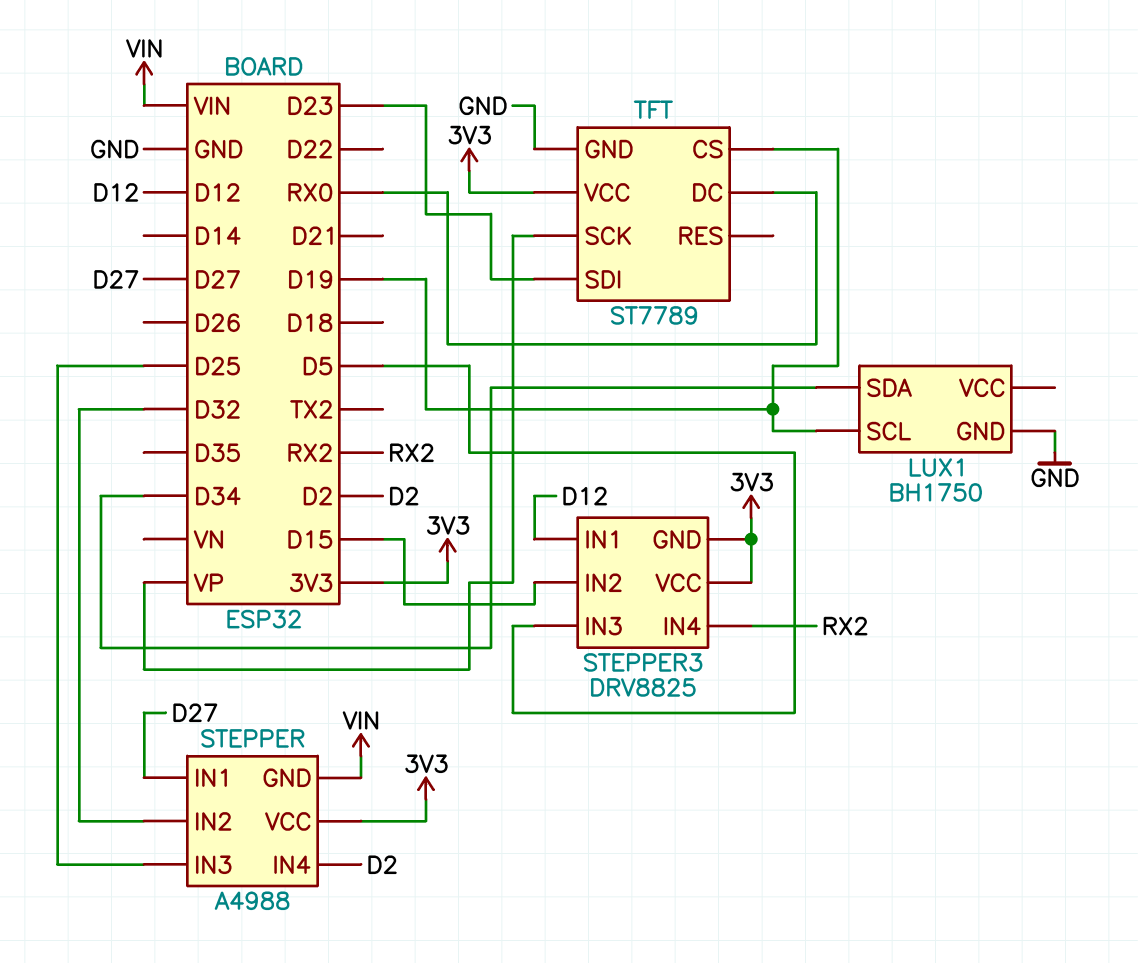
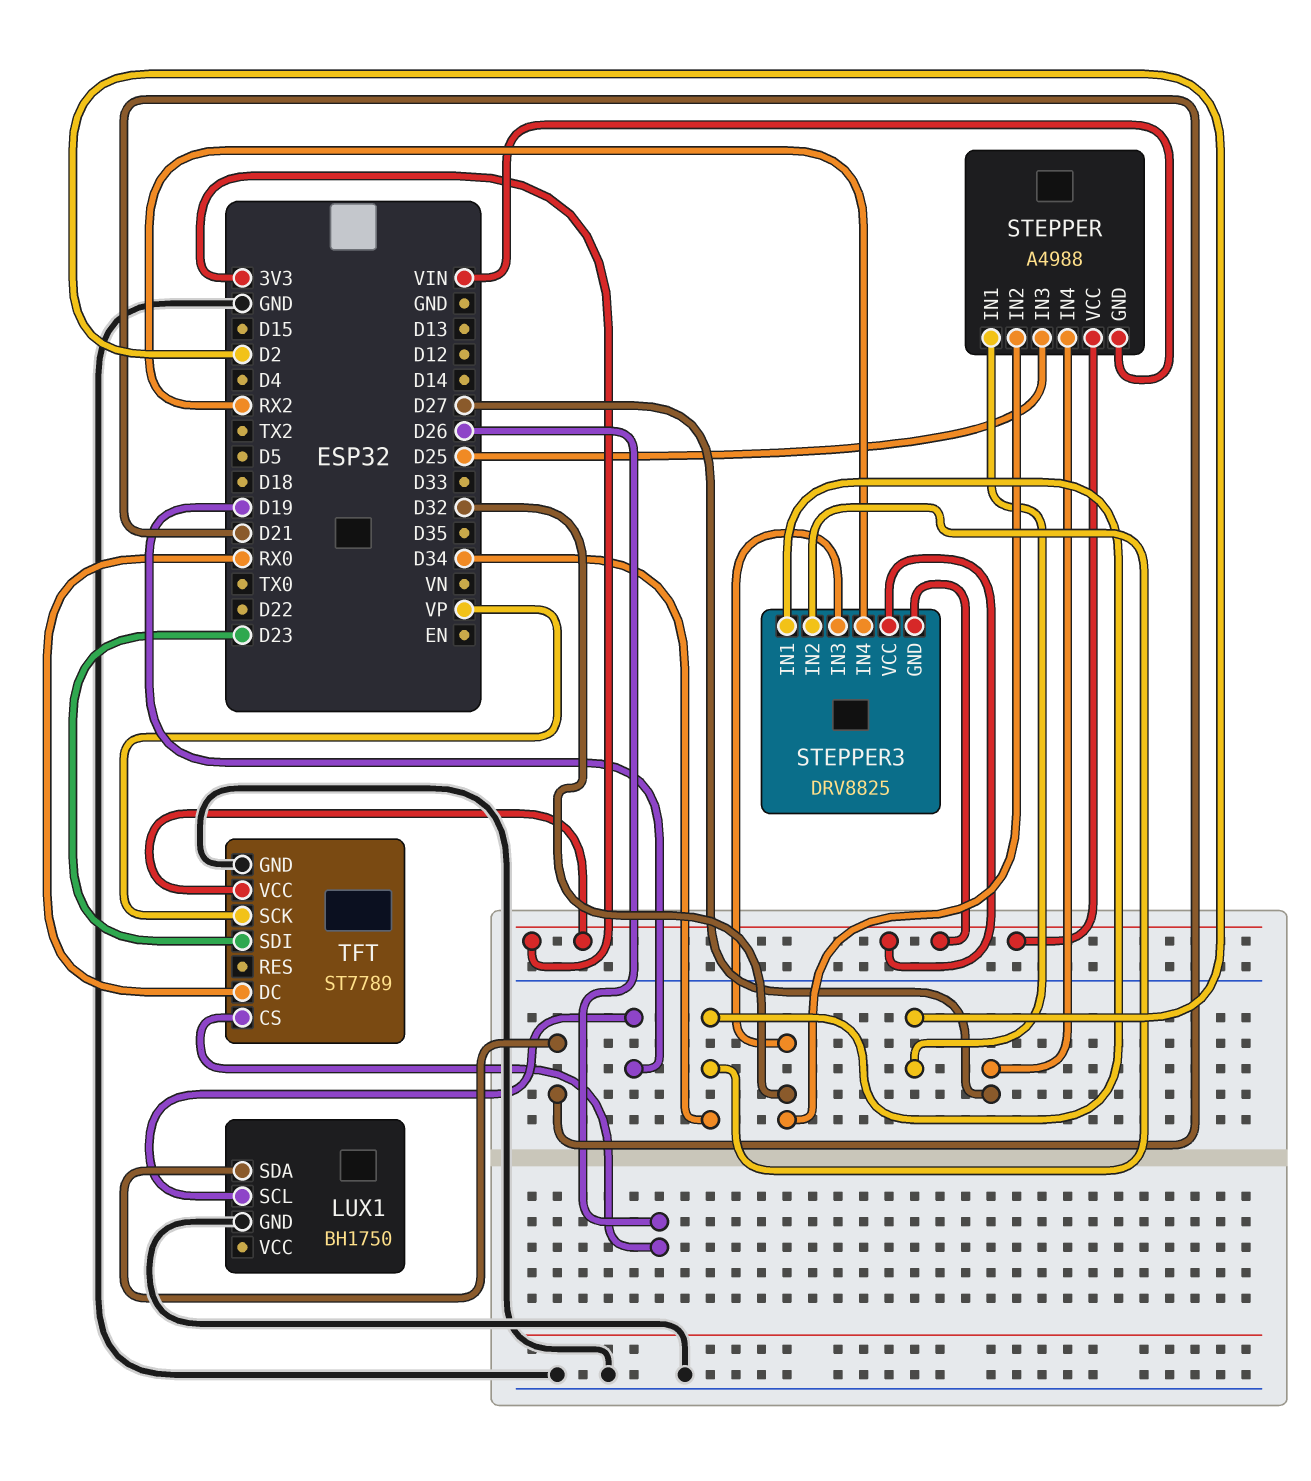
LUX1 pin SDA: D34 -> D21
STEPPER pin IN1: D27 -> D2
STEPPER pin IN4: D2 -> D27
STEPPER3 pin IN1: D12 -> D34
STEPPER3 pin IN2: D15 -> D34
STEPPER3 pin IN3: D5 -> D32
TFT pin CS: D19 -> D26

